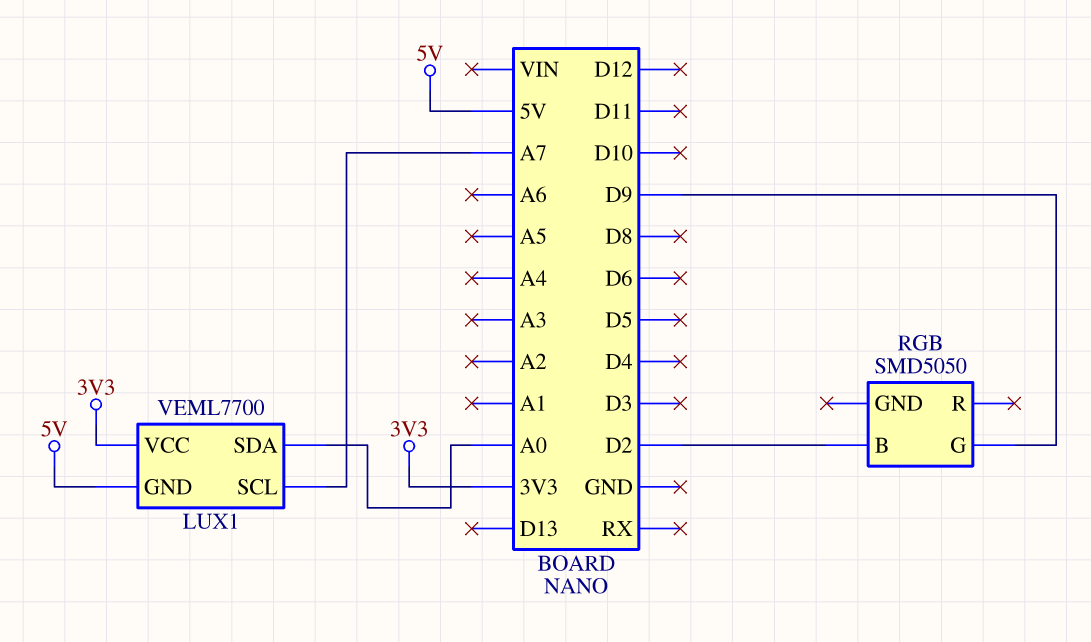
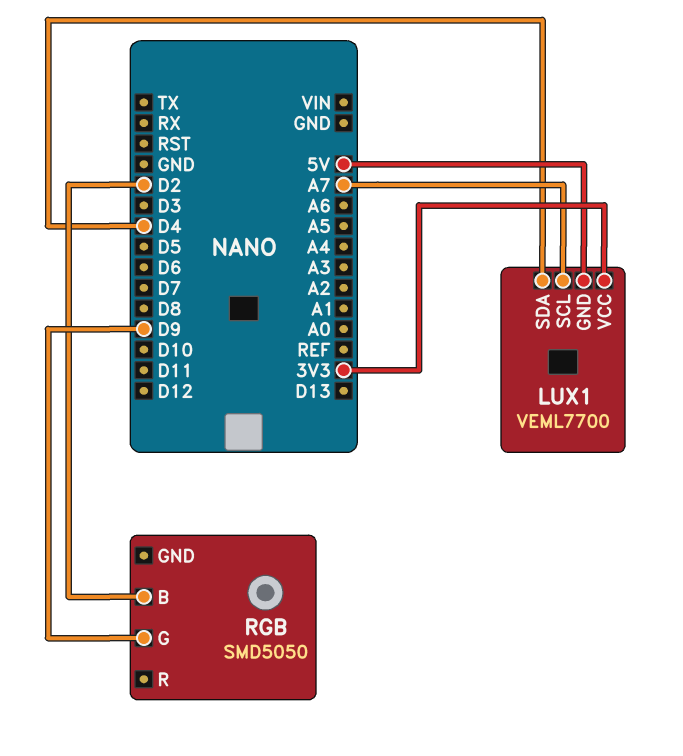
LUX1 pin SDA: A0 -> D4

